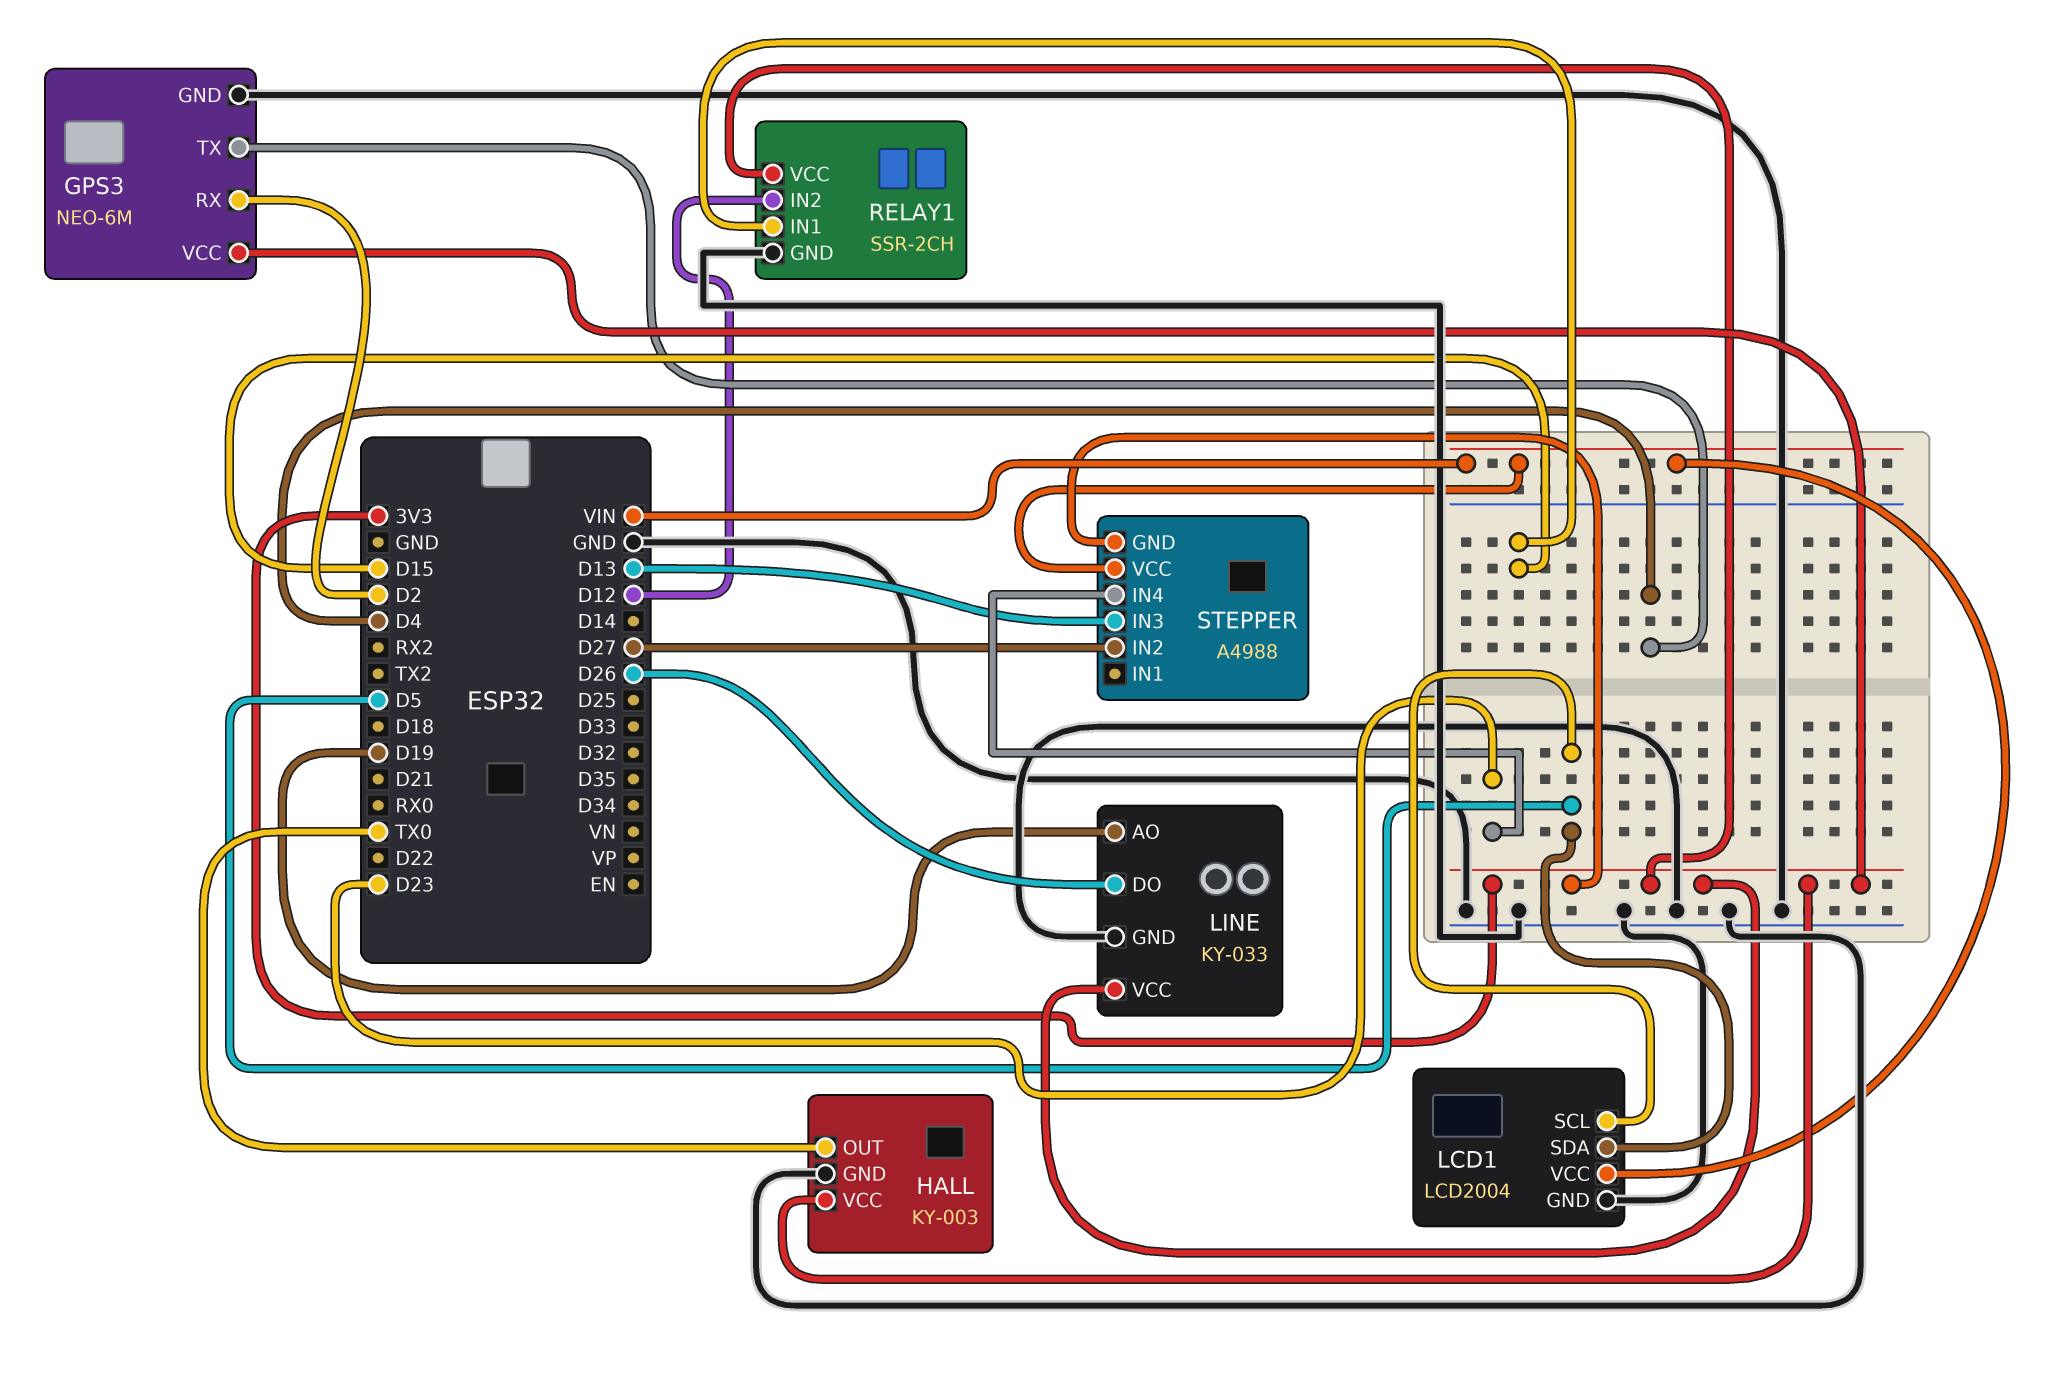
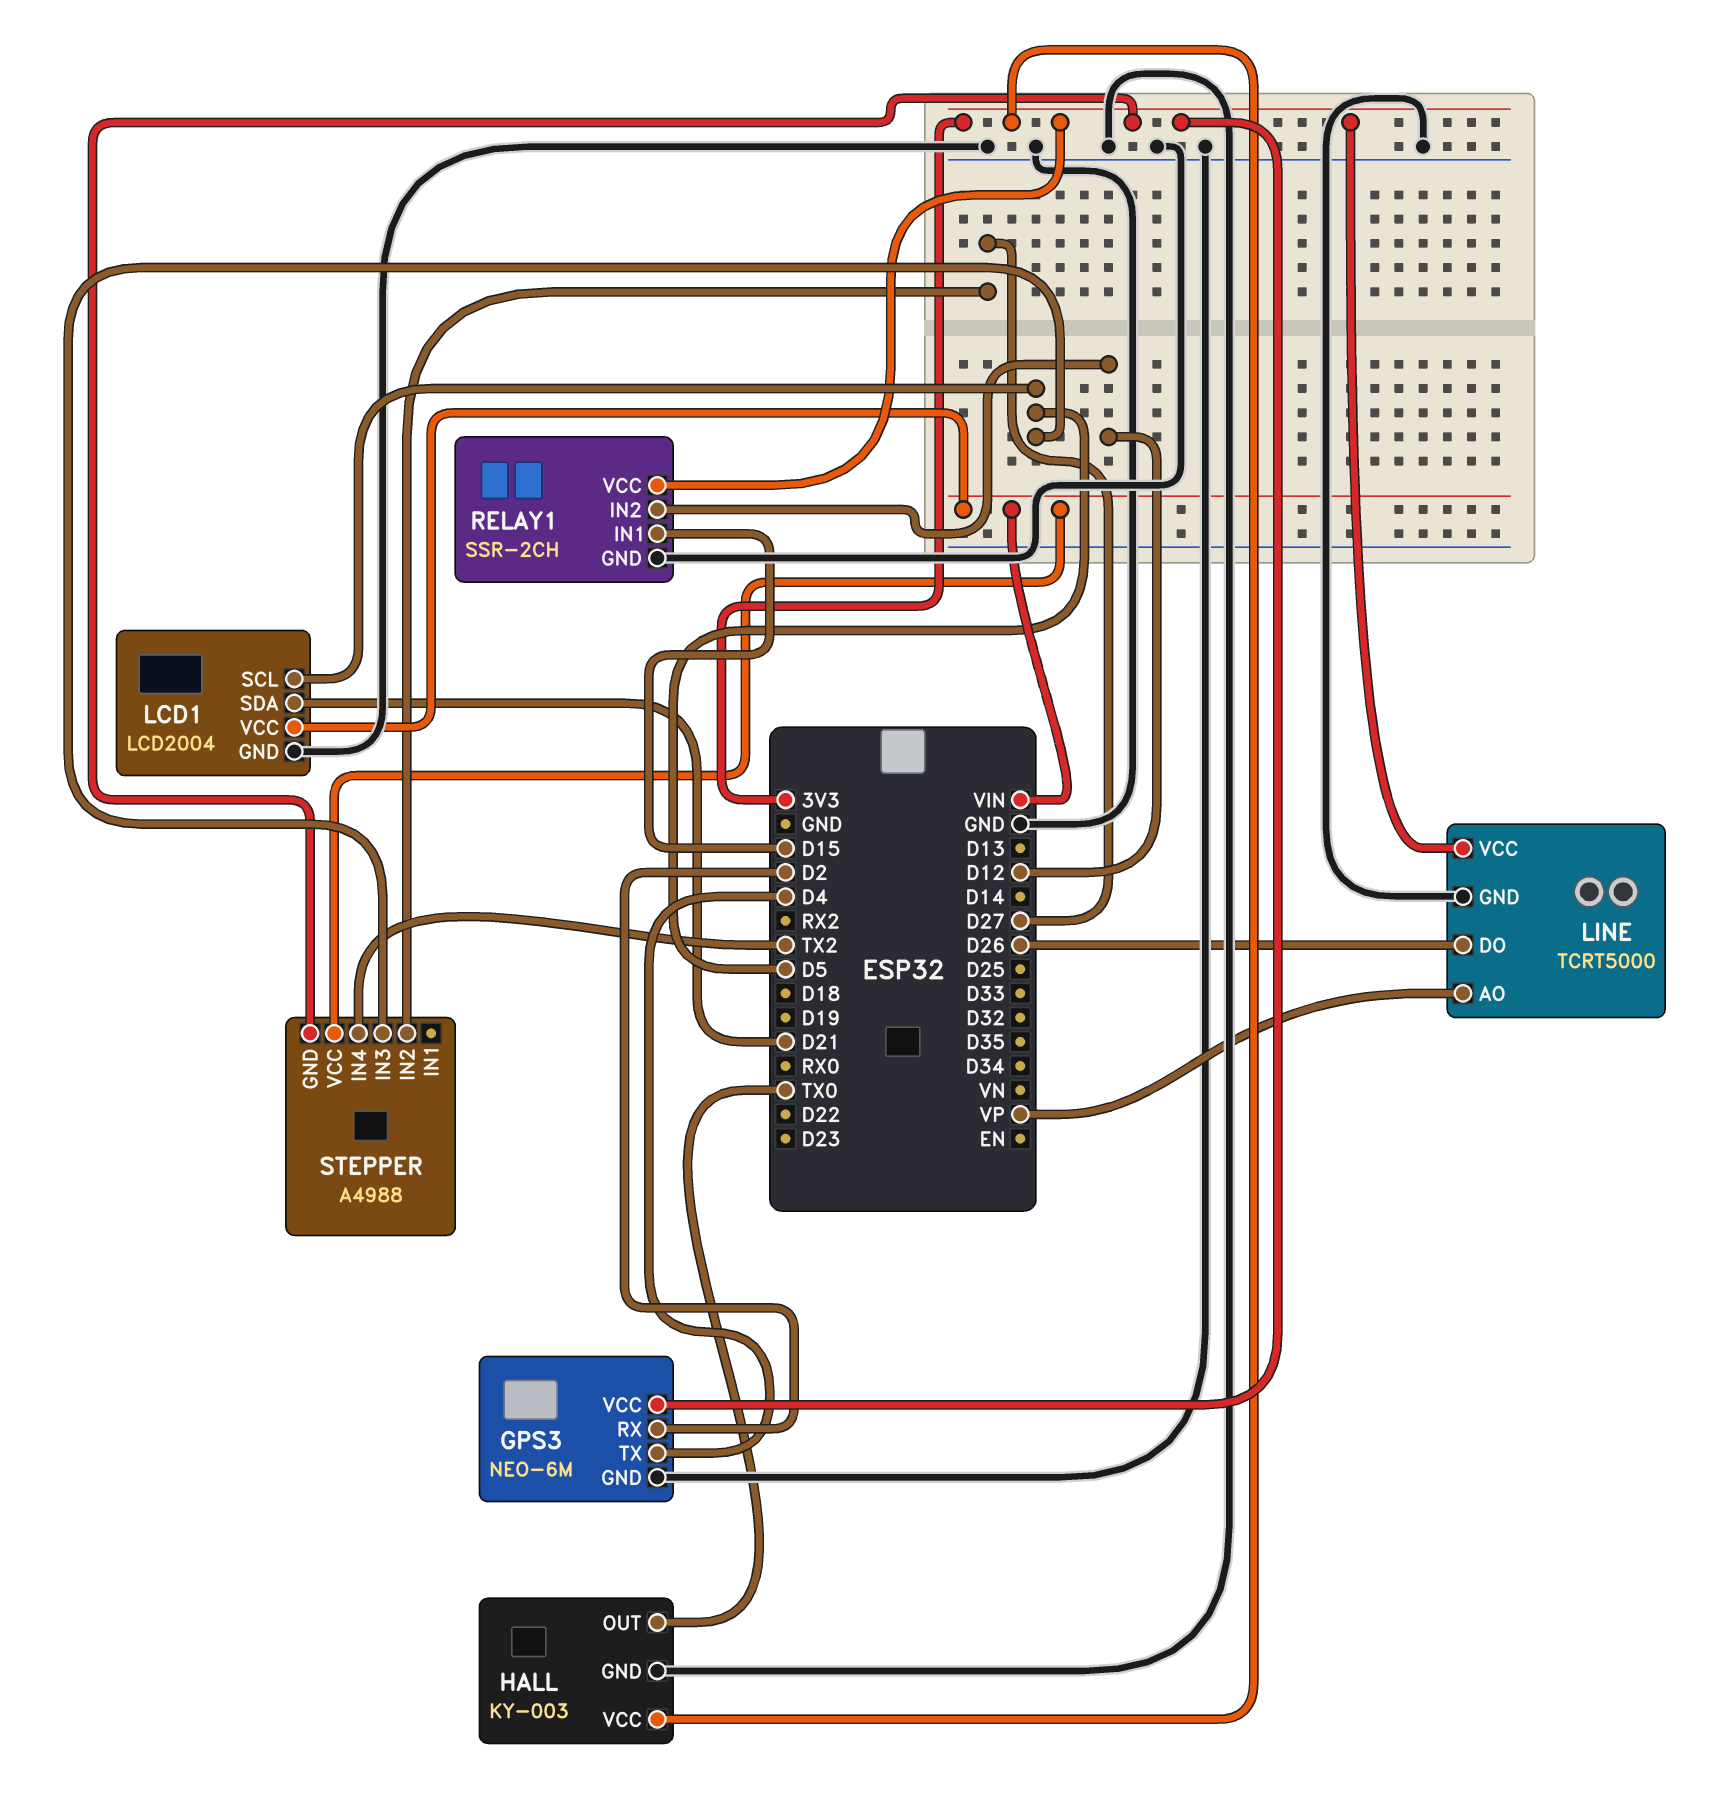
LCD1 pin SDA: D5 -> D21
LINE: KY-033 -> TCRT5000
LINE pin AO: D19 -> VP
STEPPER pin IN3: D13 -> D5
STEPPER pin IN4: D23 -> TX2

